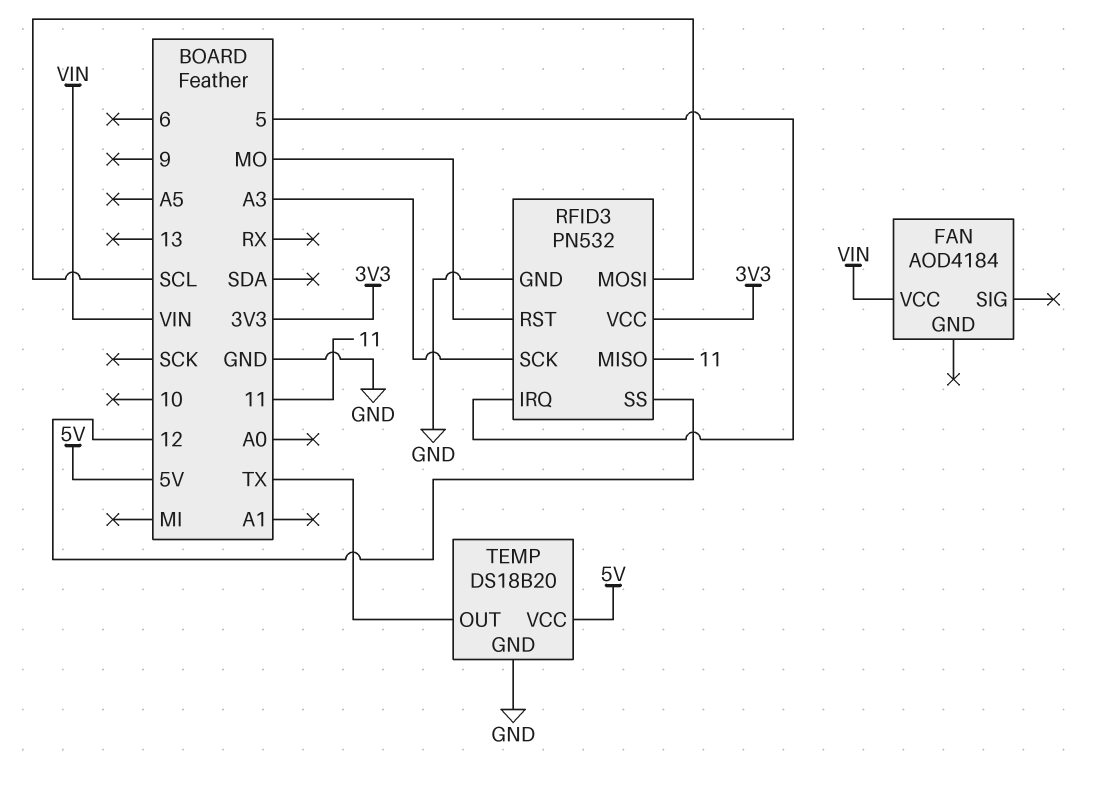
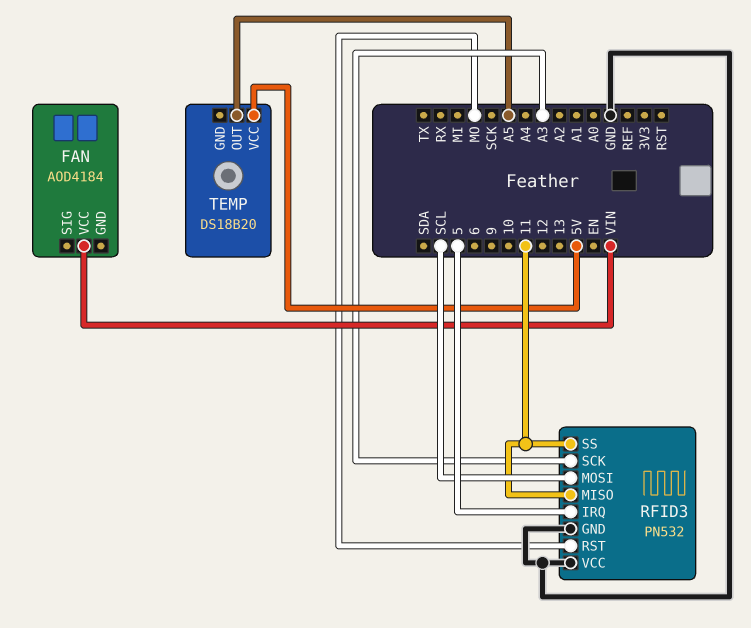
RFID3 pin SS: 12 -> 11
RFID3 pin VCC: 3V3 -> GND
TEMP pin GND: GND -> none
TEMP pin OUT: TX -> A5

